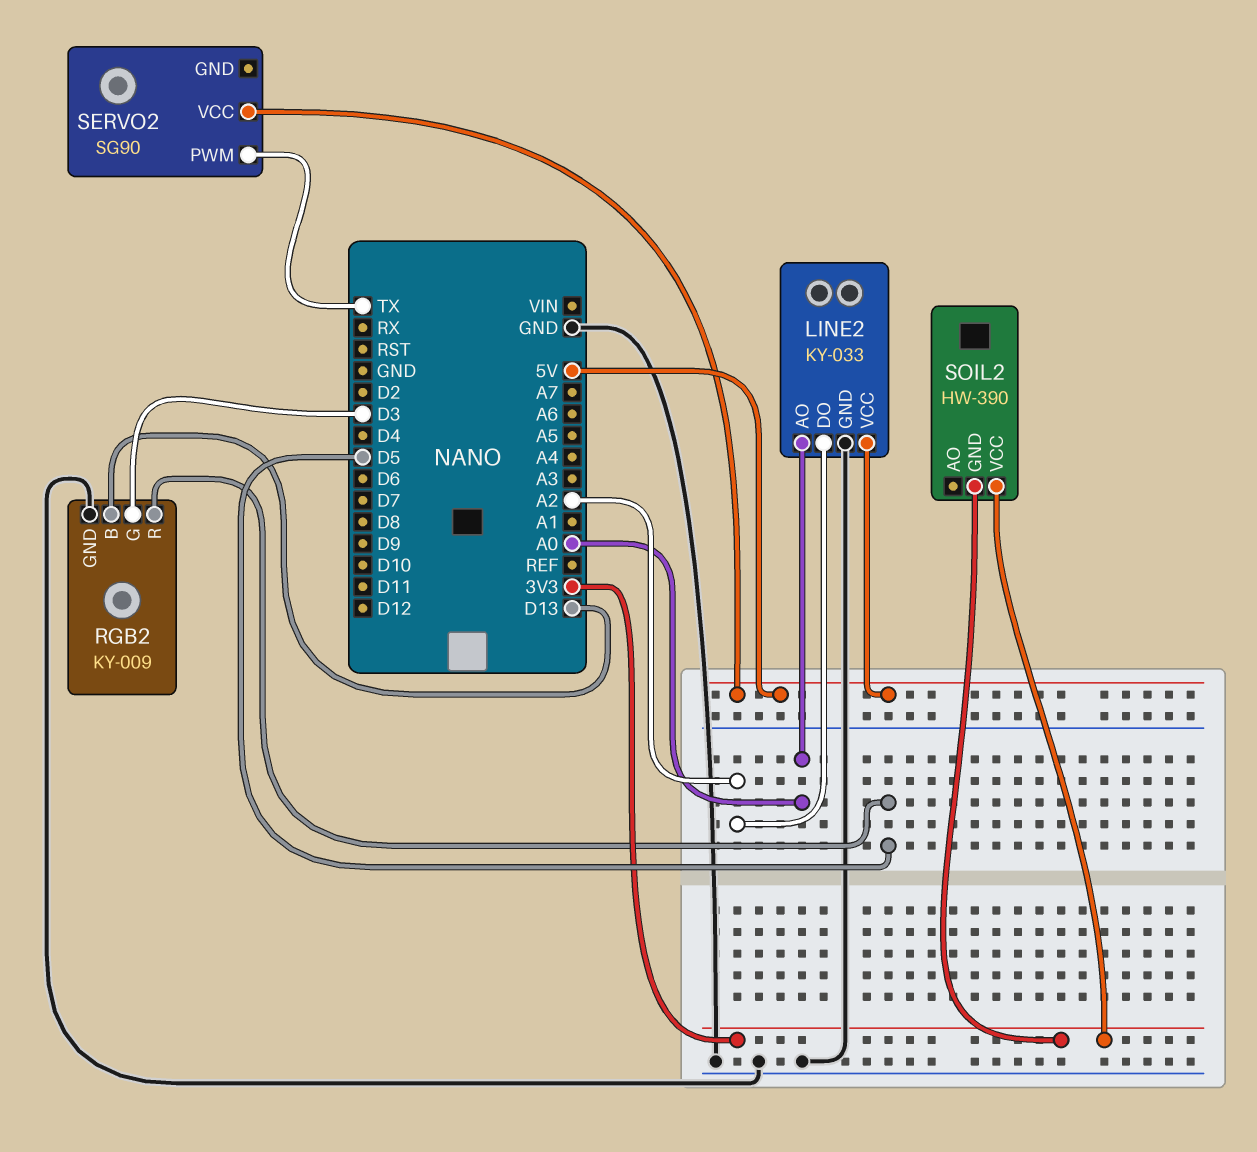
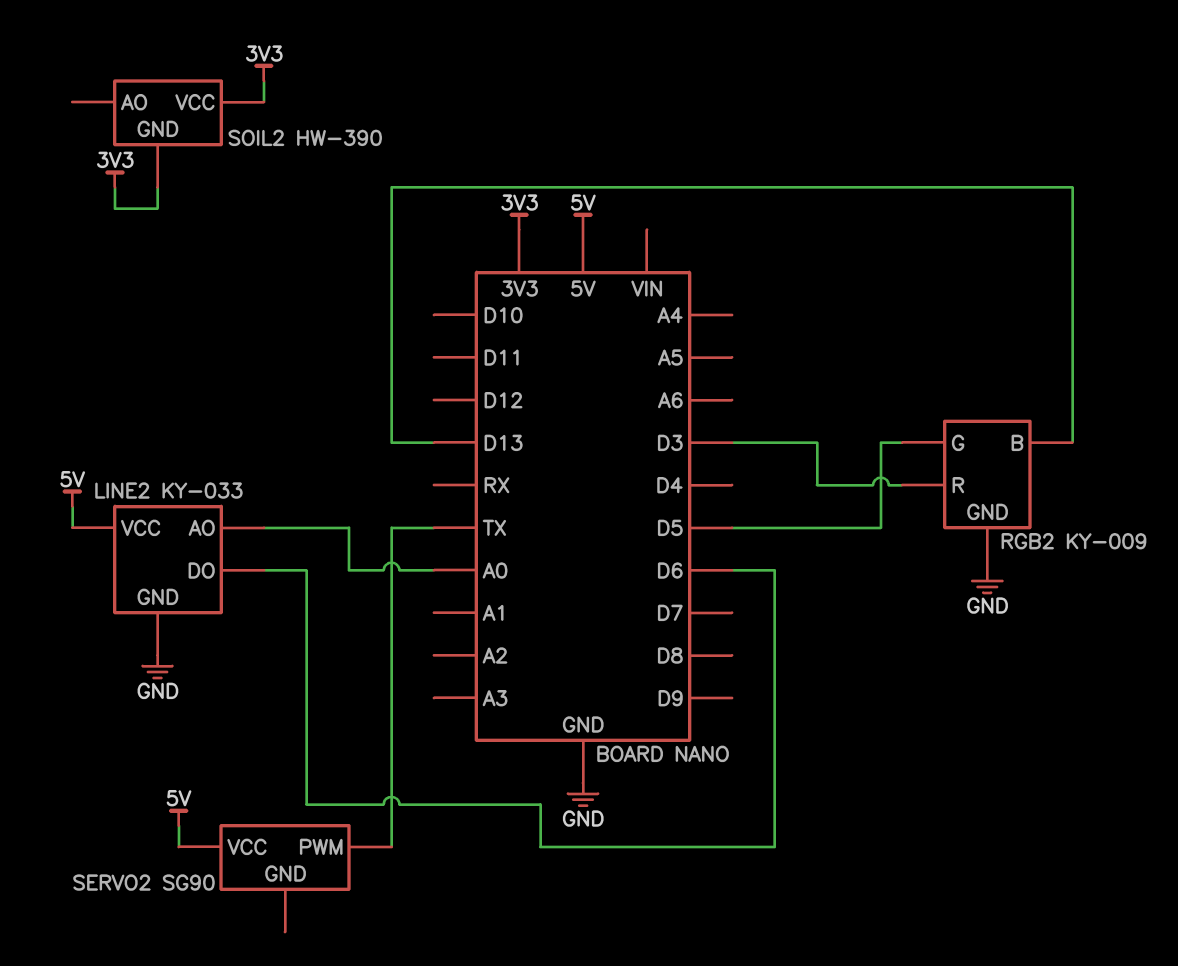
LINE2 pin DO: A2 -> D6
RGB2 pin G: D3 -> D5
RGB2 pin R: D5 -> D3

